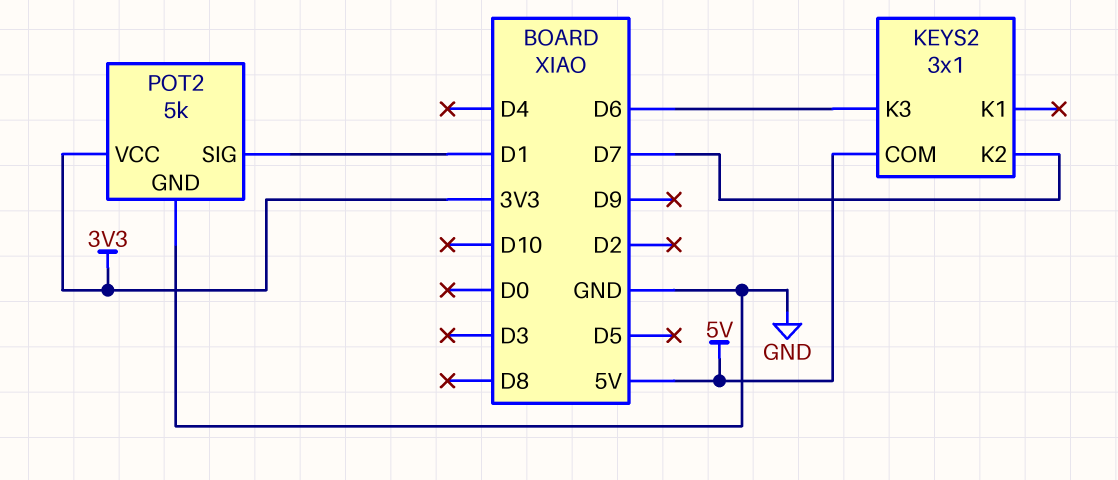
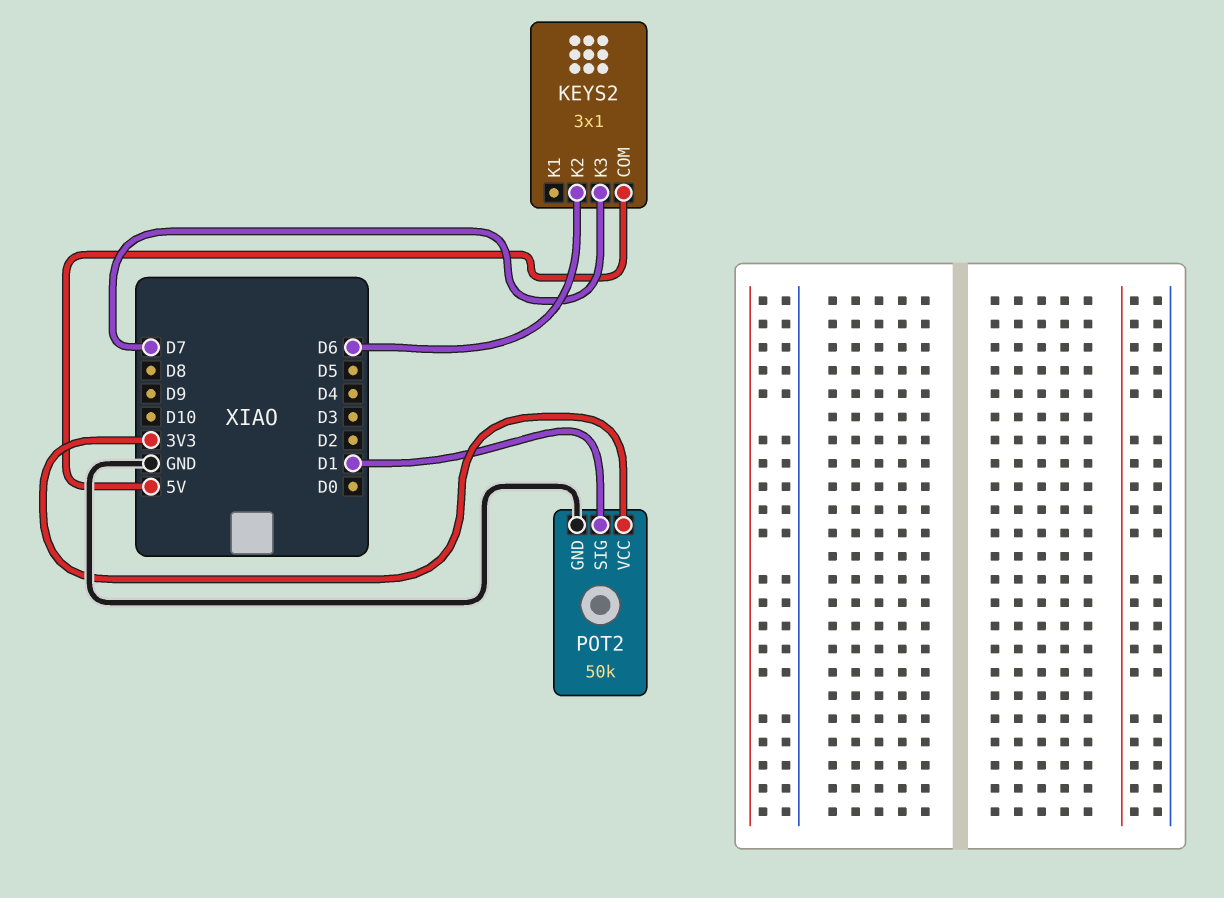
KEYS2 pin K2: D7 -> D6
KEYS2 pin K3: D6 -> D7
POT2: 5k -> 50k

